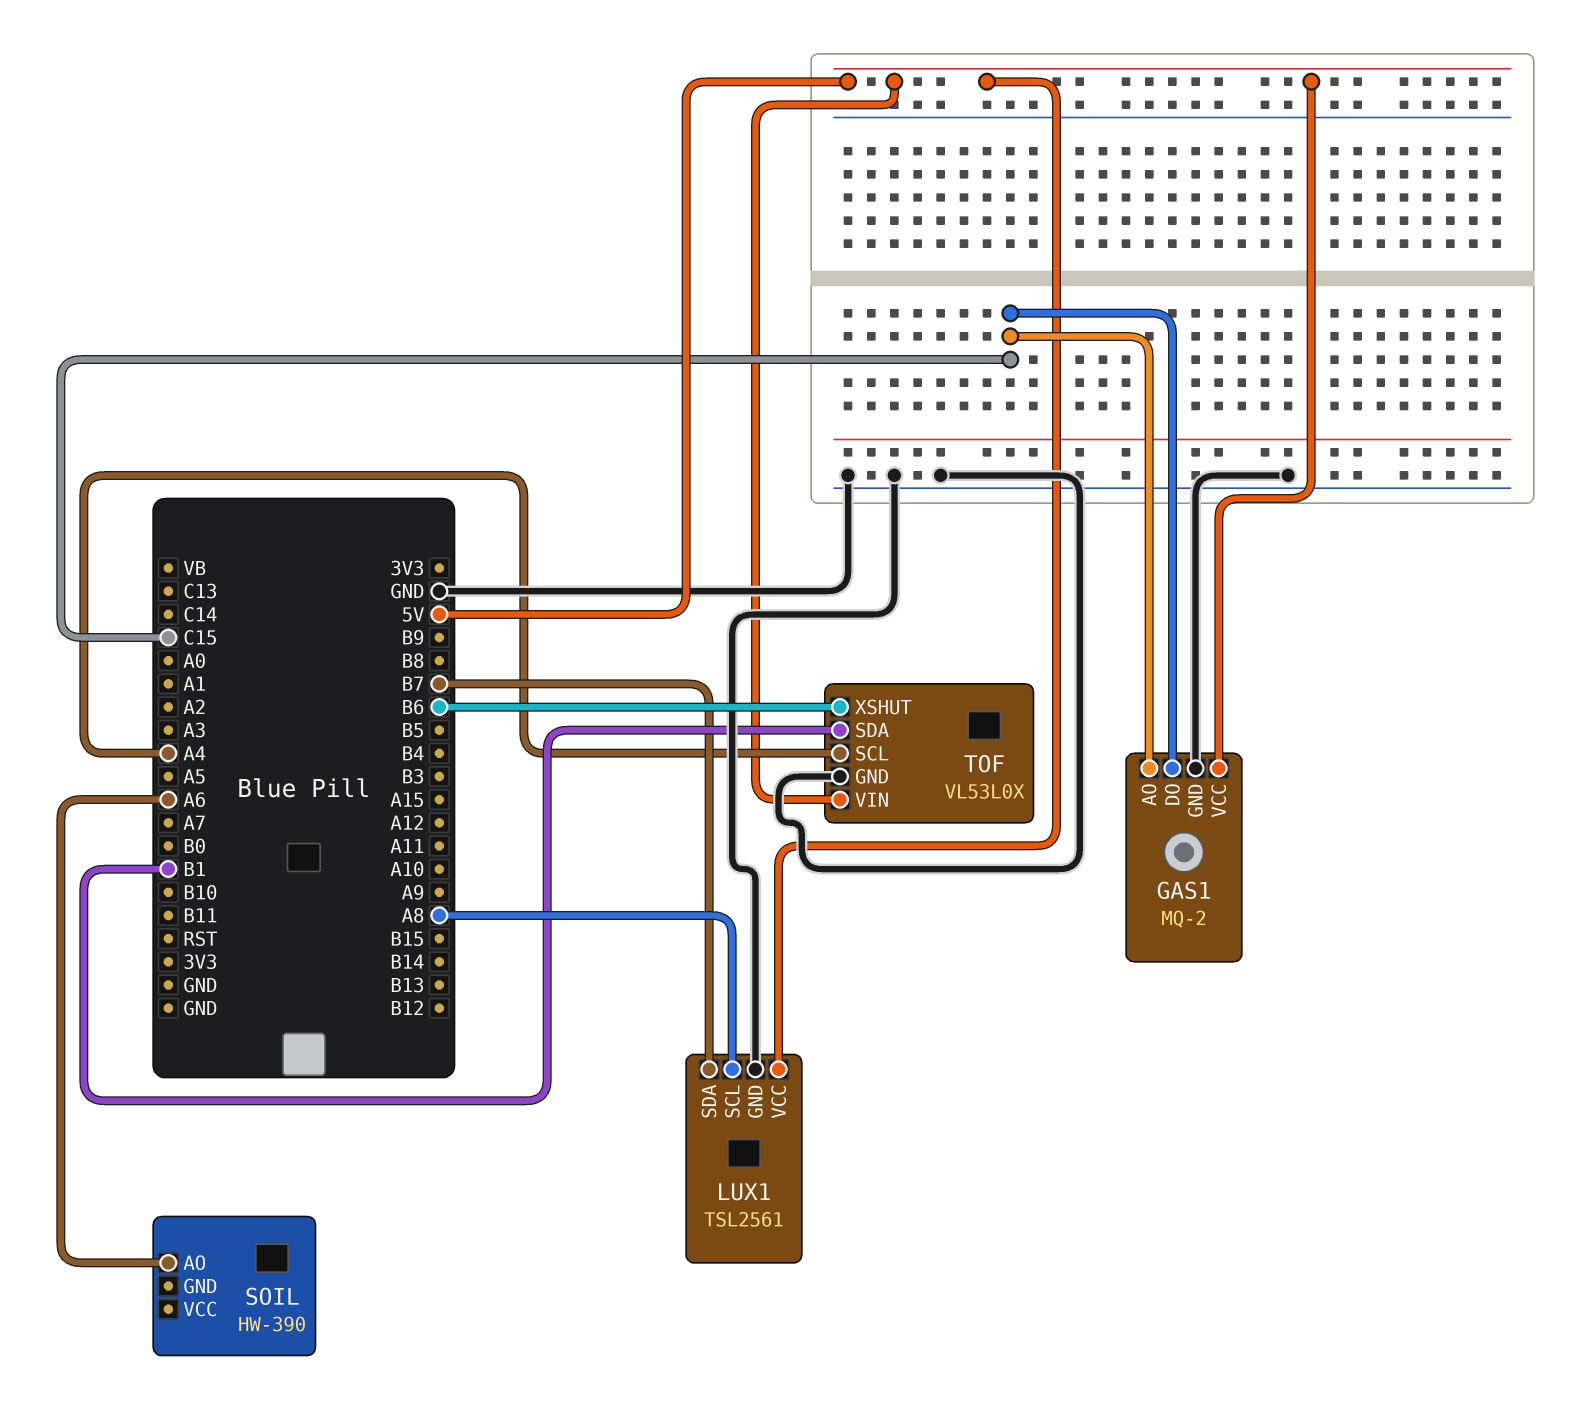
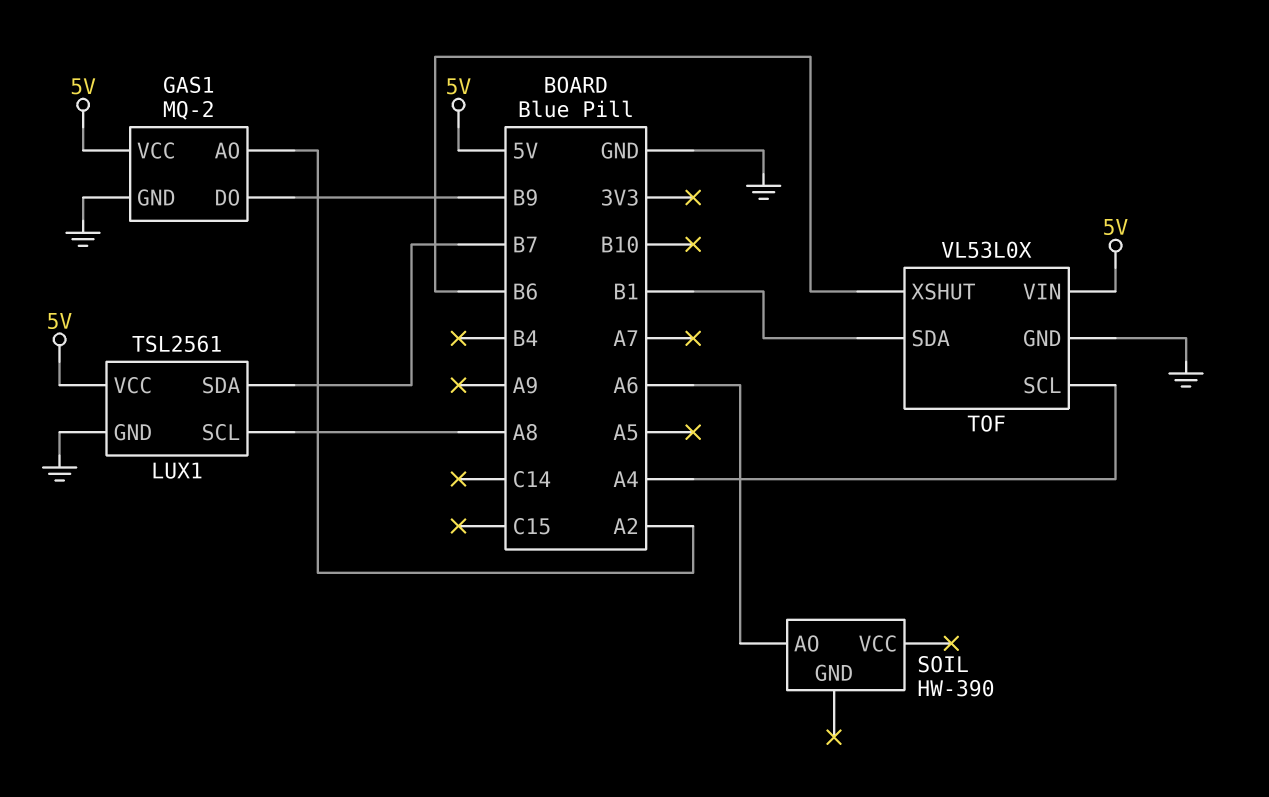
GAS1 pin AO: C15 -> A2
GAS1 pin DO: C15 -> B9

